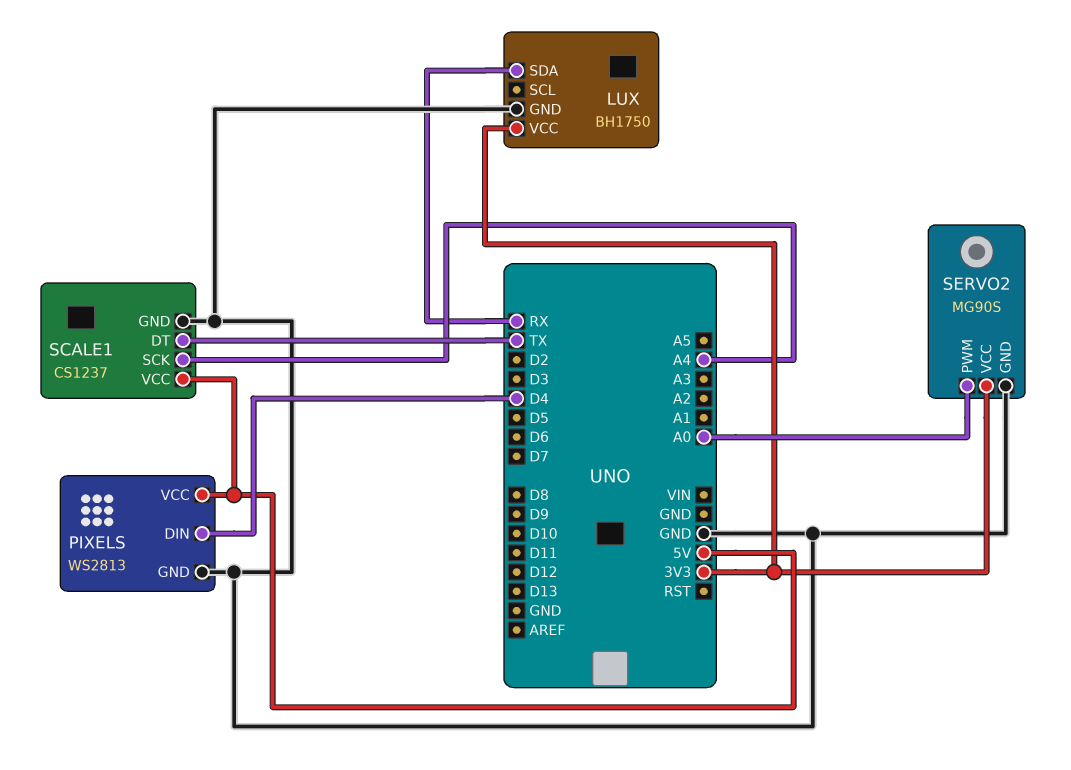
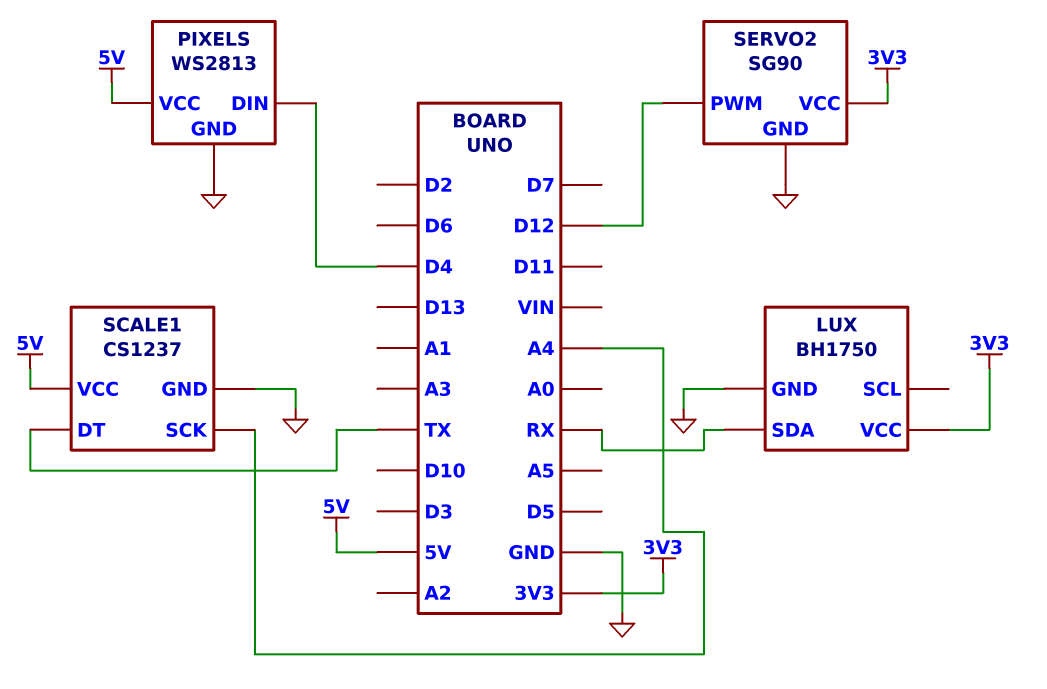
SERVO2: MG90S -> SG90
SERVO2 pin PWM: A0 -> D12

